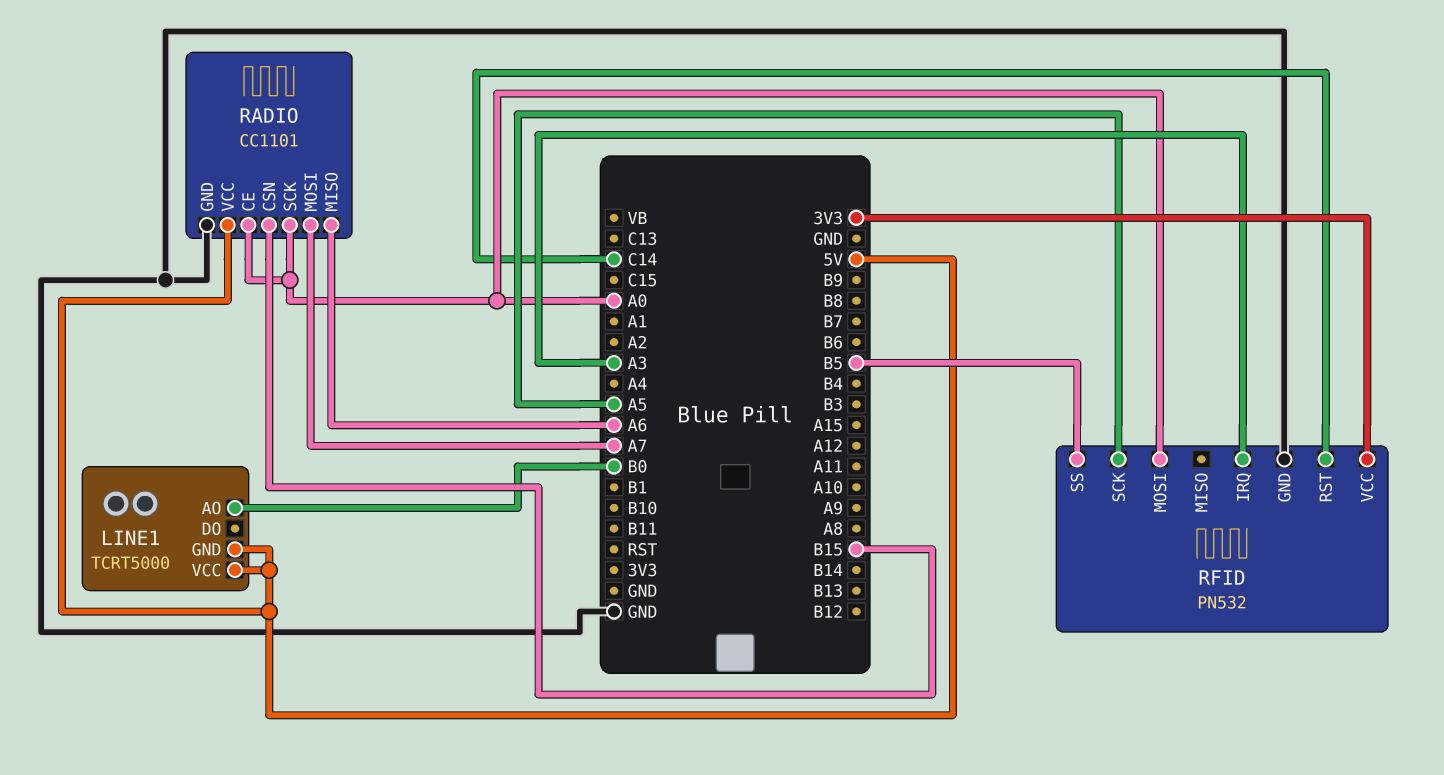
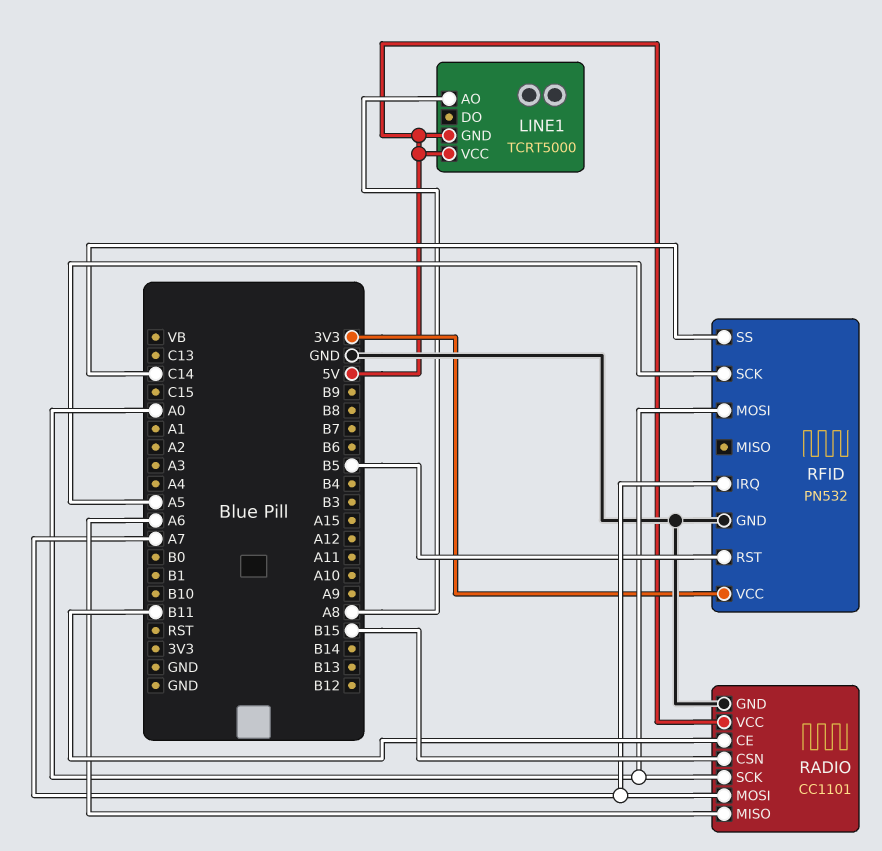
LINE1 pin AO: B0 -> A8
RADIO pin CE: A0 -> B11
RFID pin IRQ: A3 -> A7
RFID pin RST: C14 -> B5
RFID pin SS: B5 -> C14

